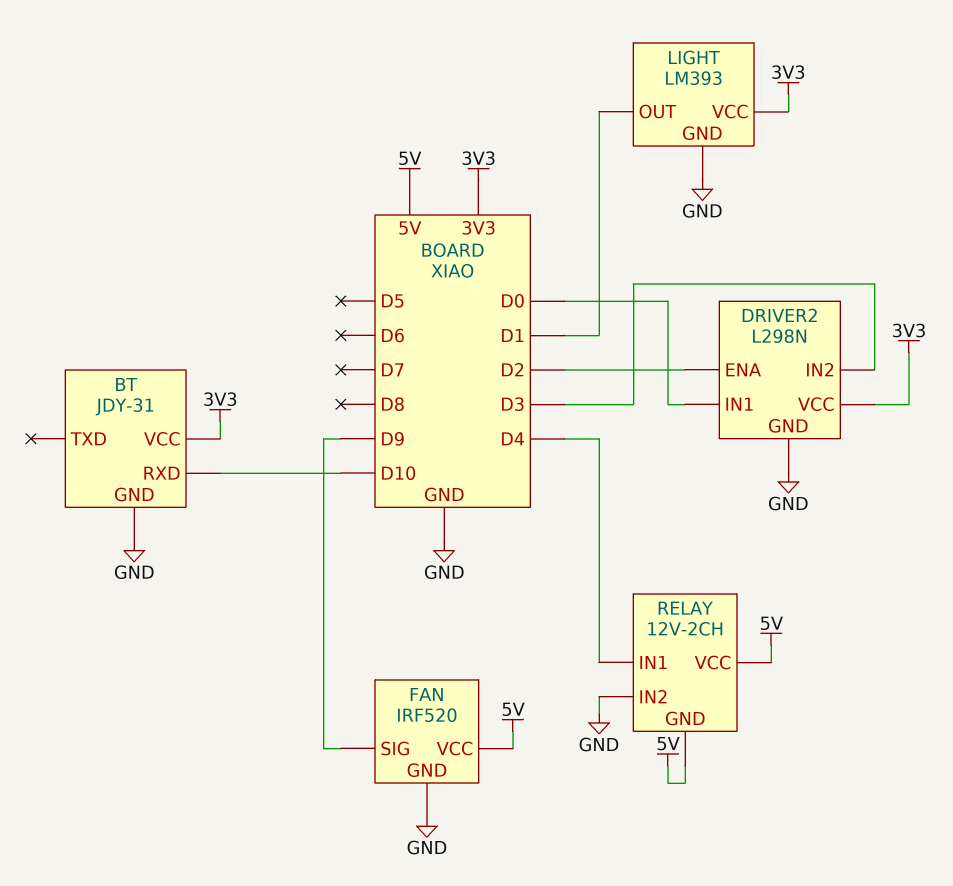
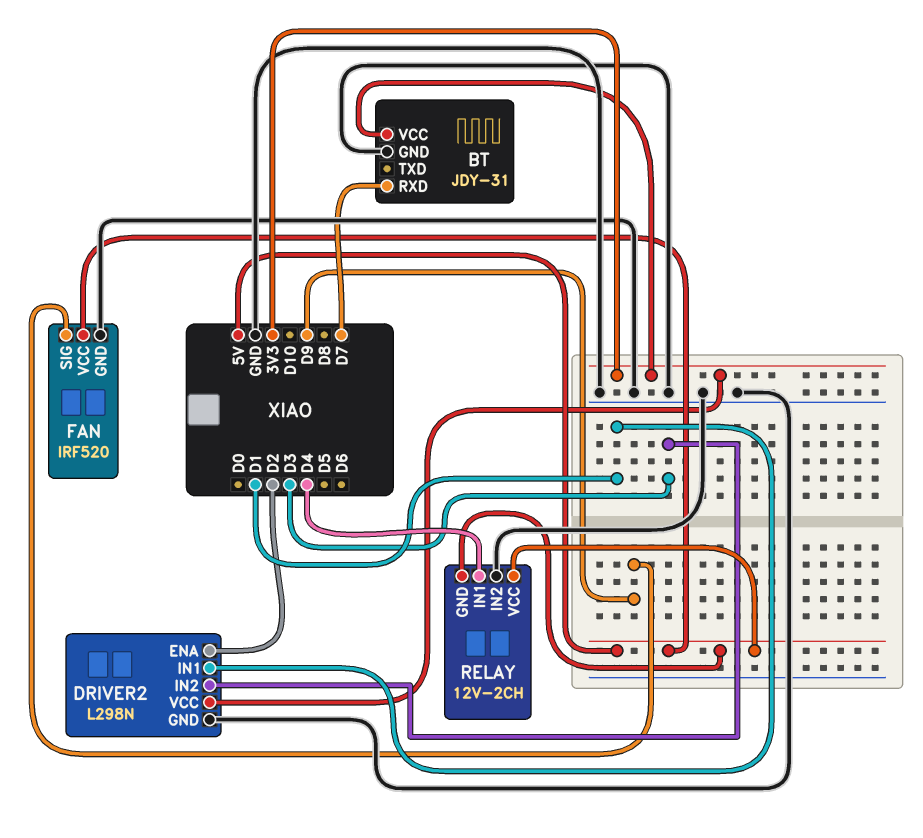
BT pin RXD: D10 -> D7
DRIVER2 pin IN1: D0 -> D1
LIGHT: LM393 -> none
LIGHT pin GND: GND -> none
LIGHT pin OUT: D1 -> none
LIGHT pin VCC: 3V3 -> none

